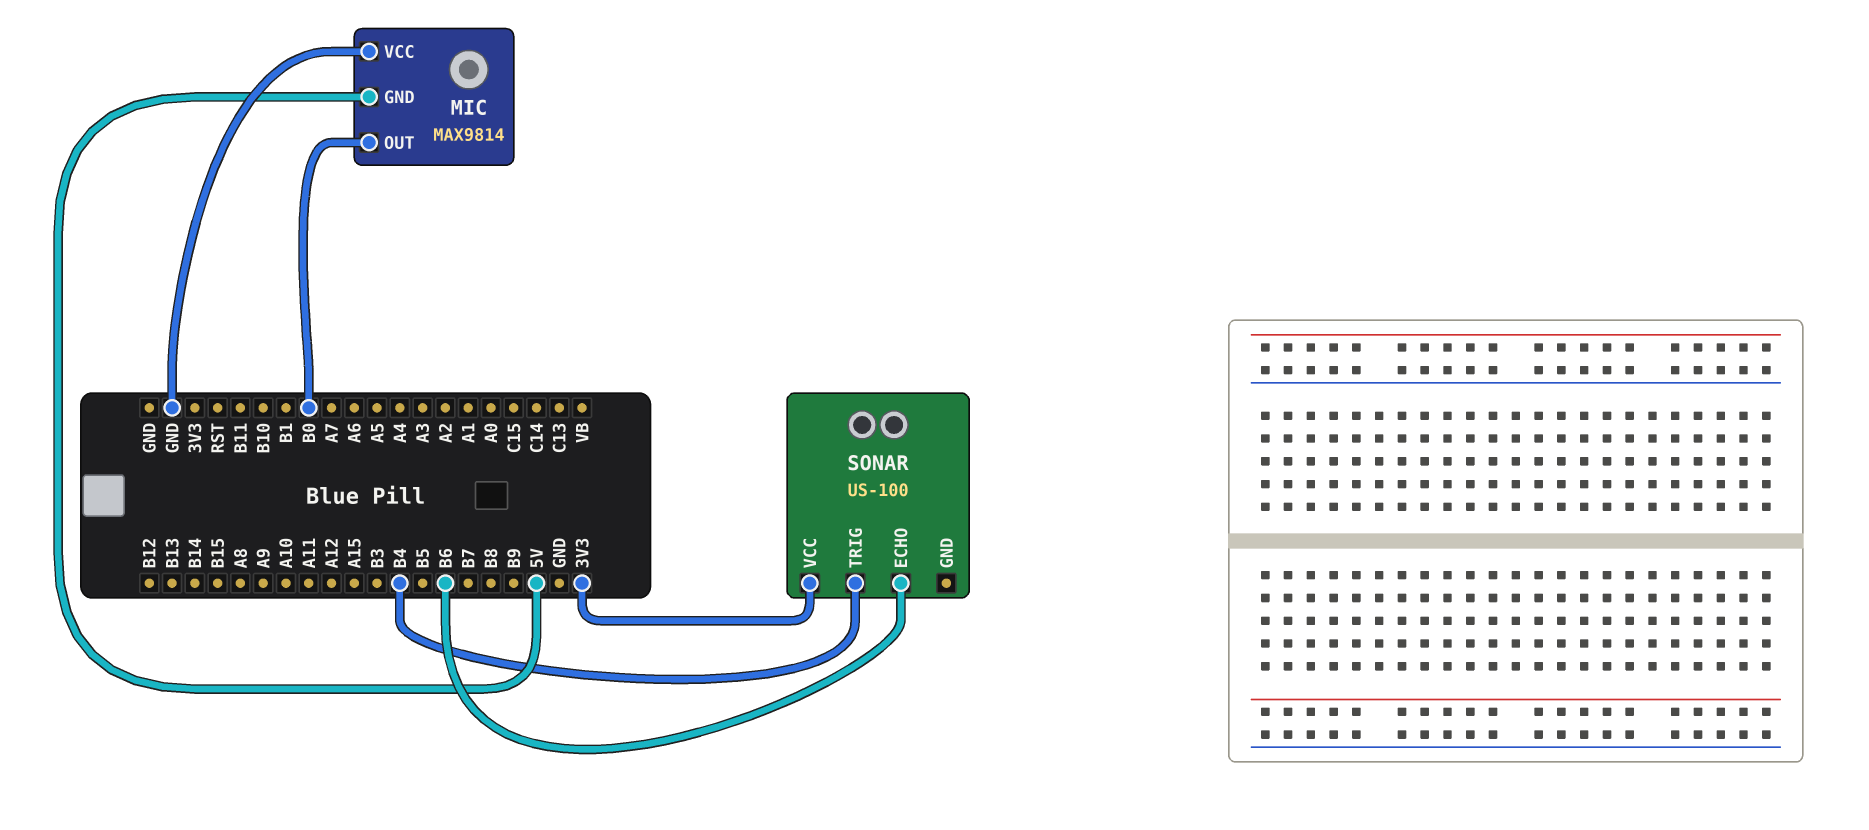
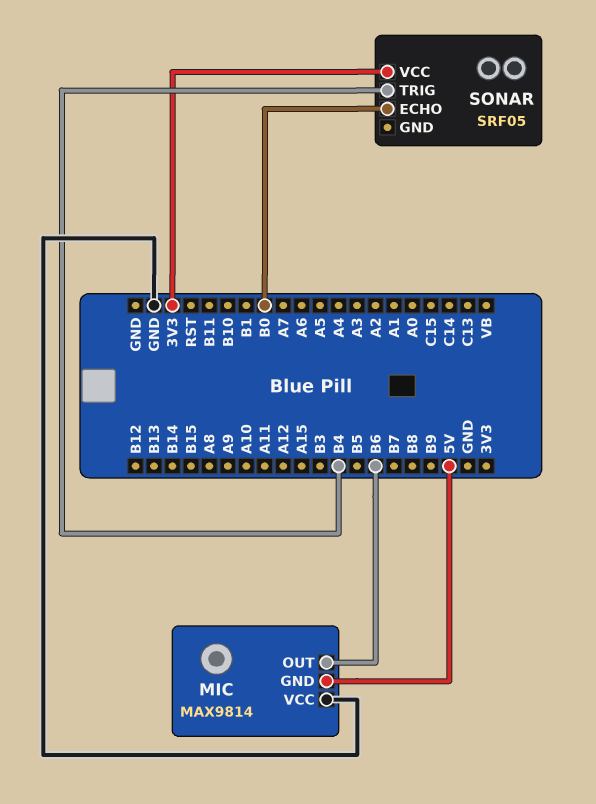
MIC pin OUT: B0 -> B6
SONAR: US-100 -> SRF05
SONAR pin ECHO: B6 -> B0

